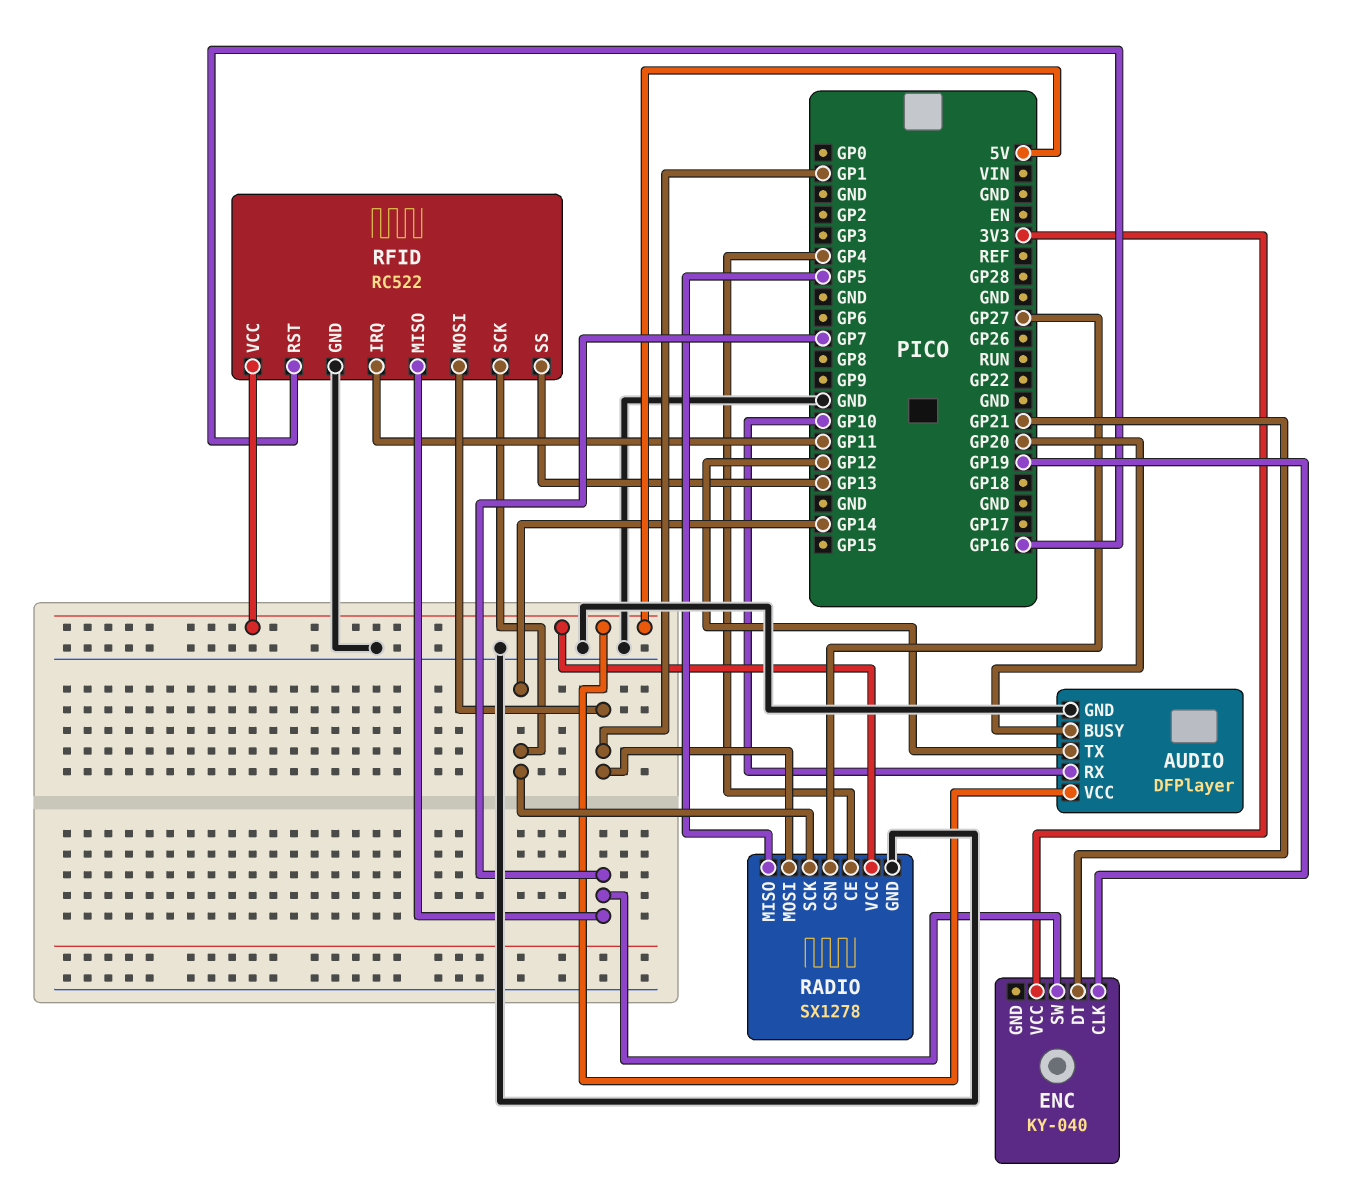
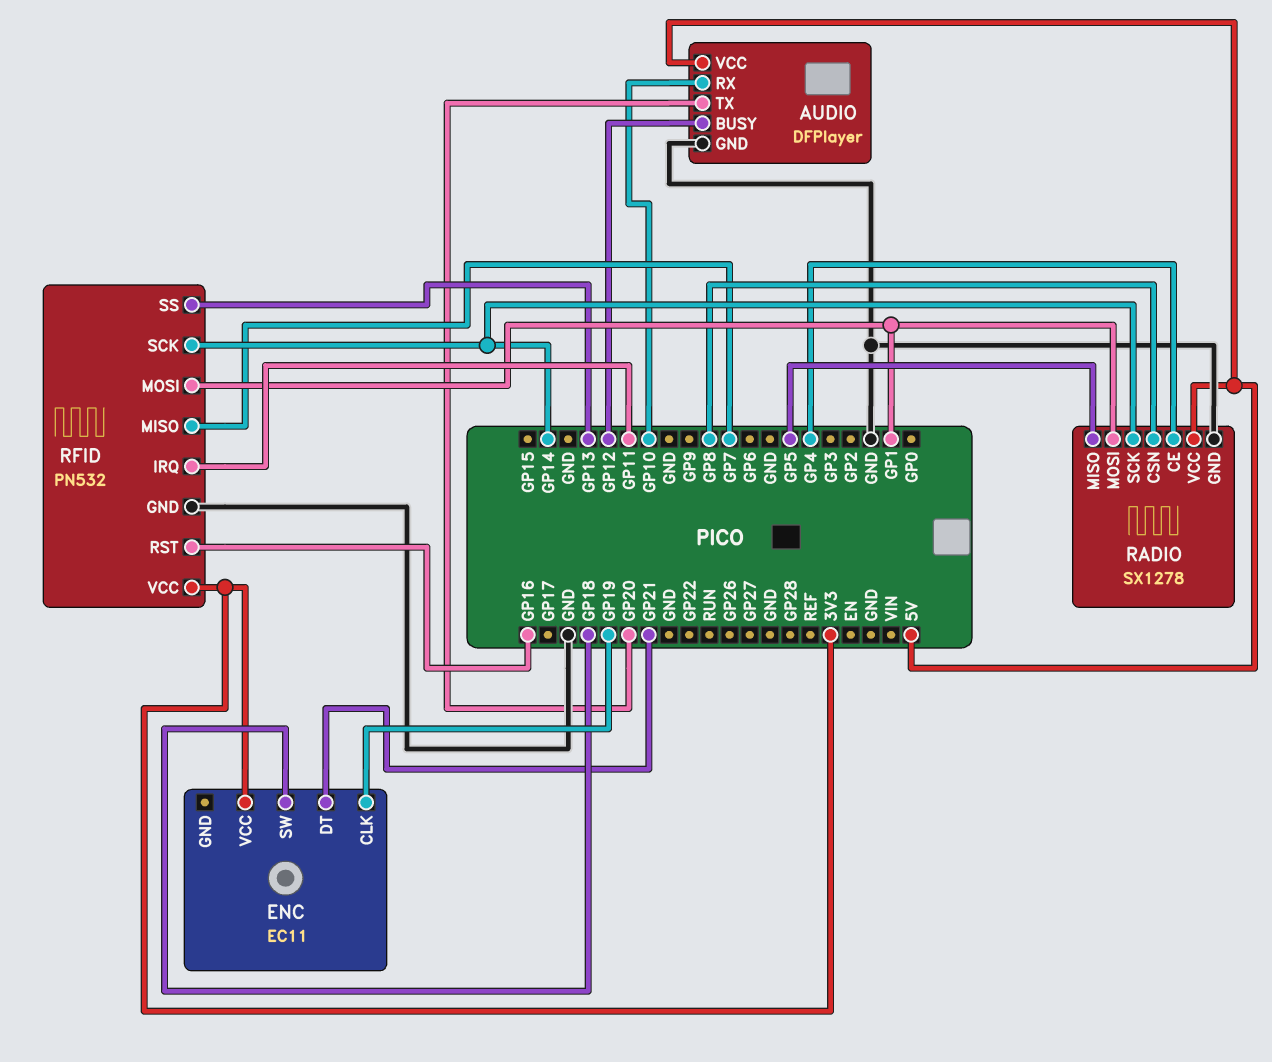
AUDIO pin BUSY: GP20 -> GP12
AUDIO pin TX: GP12 -> GP20
ENC: KY-040 -> EC11
ENC pin SW: GP7 -> GP18
RADIO pin CSN: GP27 -> GP8
RFID: RC522 -> PN532
RFID pin VCC: 5V -> 3V3

